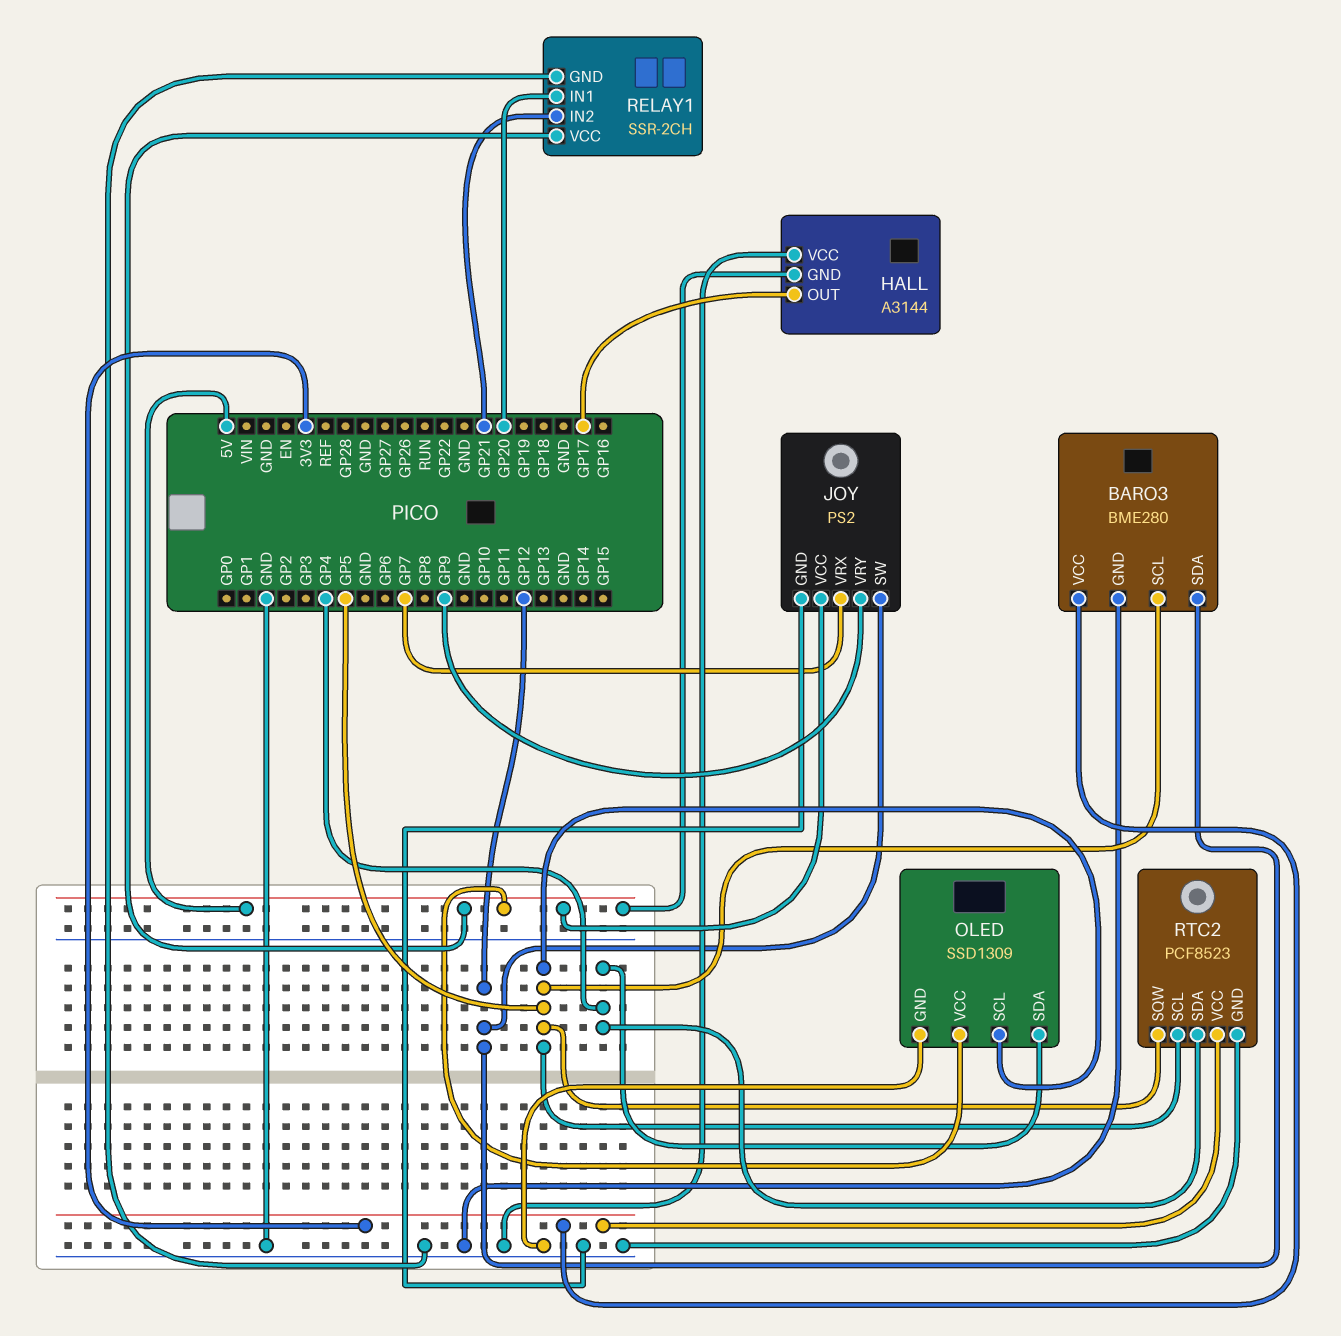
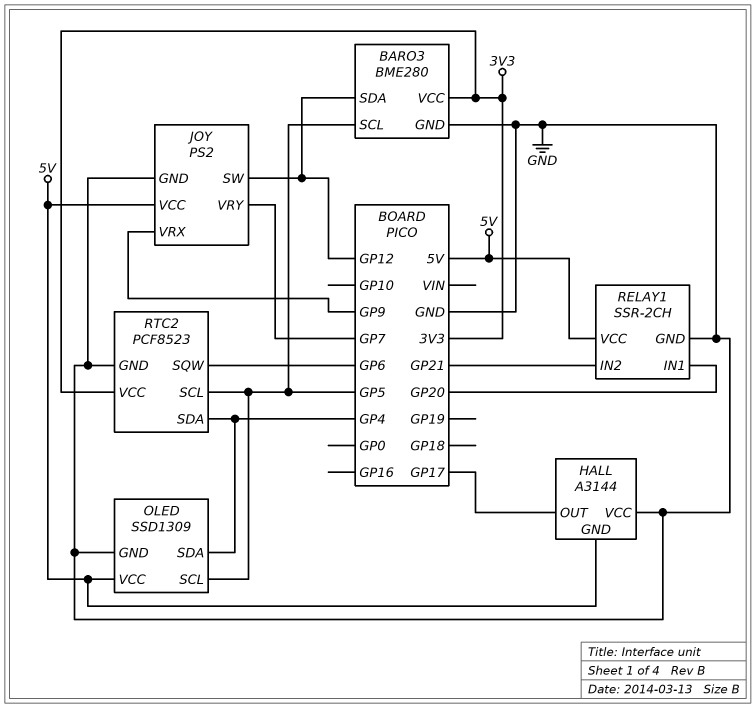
JOY pin VRX: GP7 -> GP9
JOY pin VRY: GP9 -> GP7
RTC2 pin SQW: GP5 -> GP6

